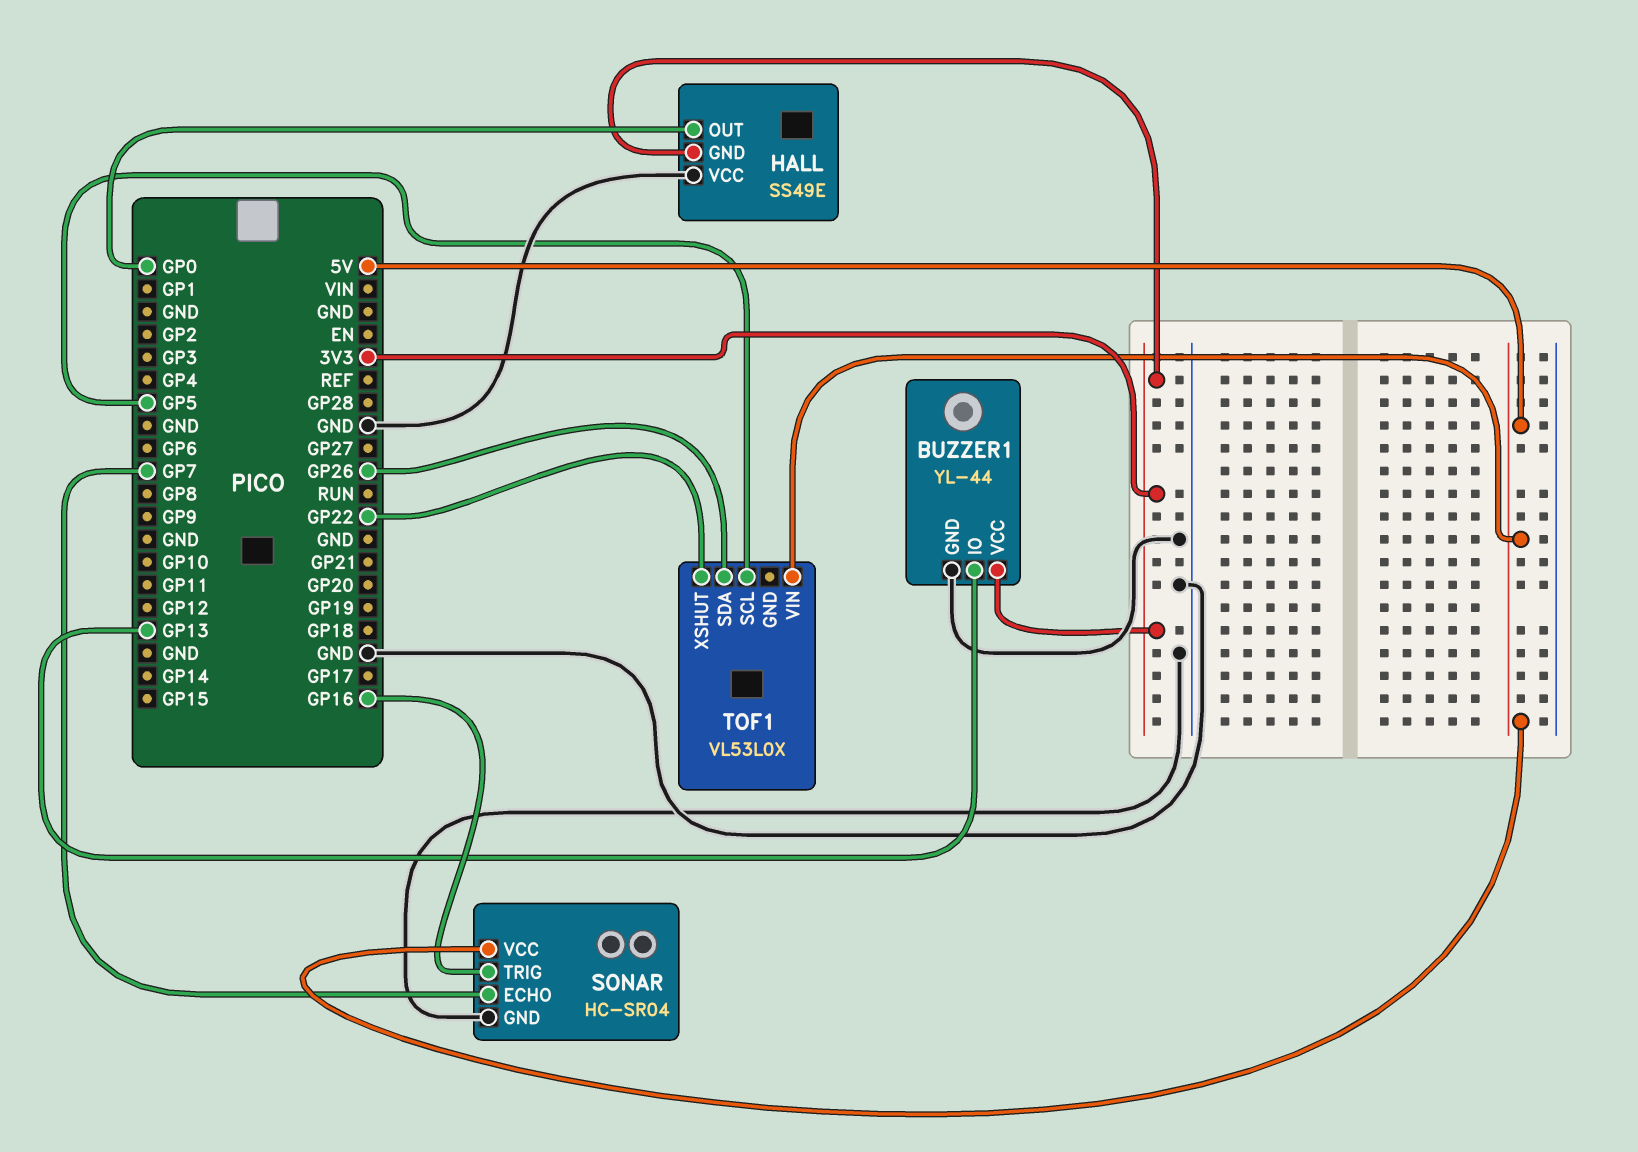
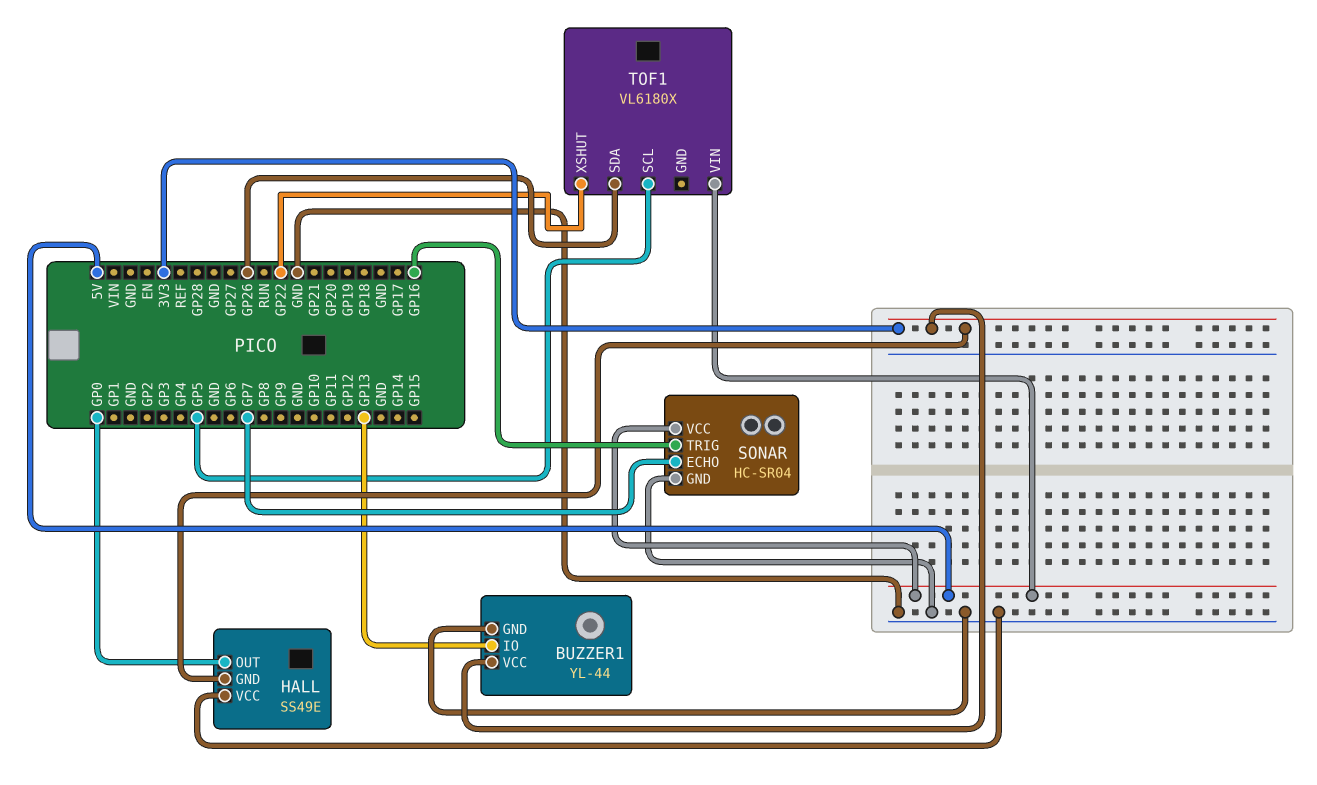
TOF1: VL53L0X -> VL6180X

